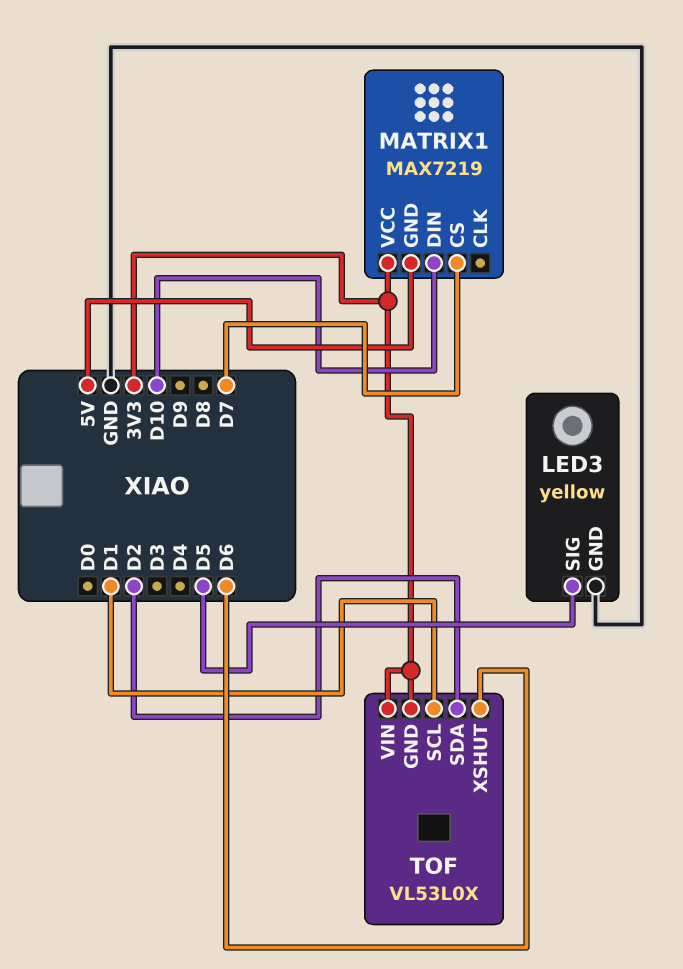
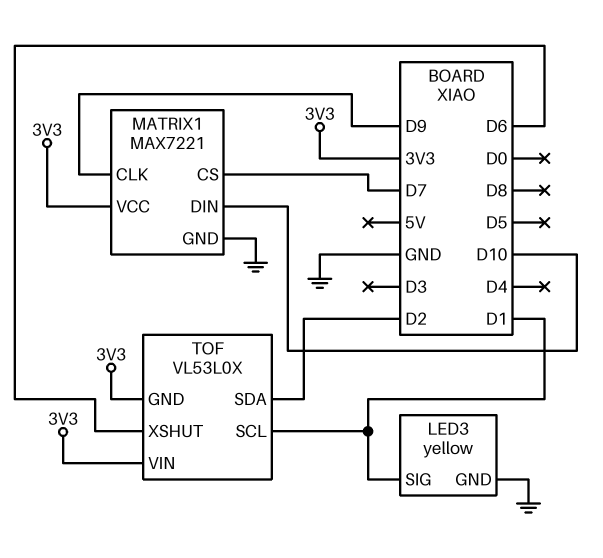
LED3 pin SIG: D5 -> D1
MATRIX1: MAX7219 -> MAX7221
MATRIX1 pin CLK: none -> D9
MATRIX1 pin GND: 5V -> GND

